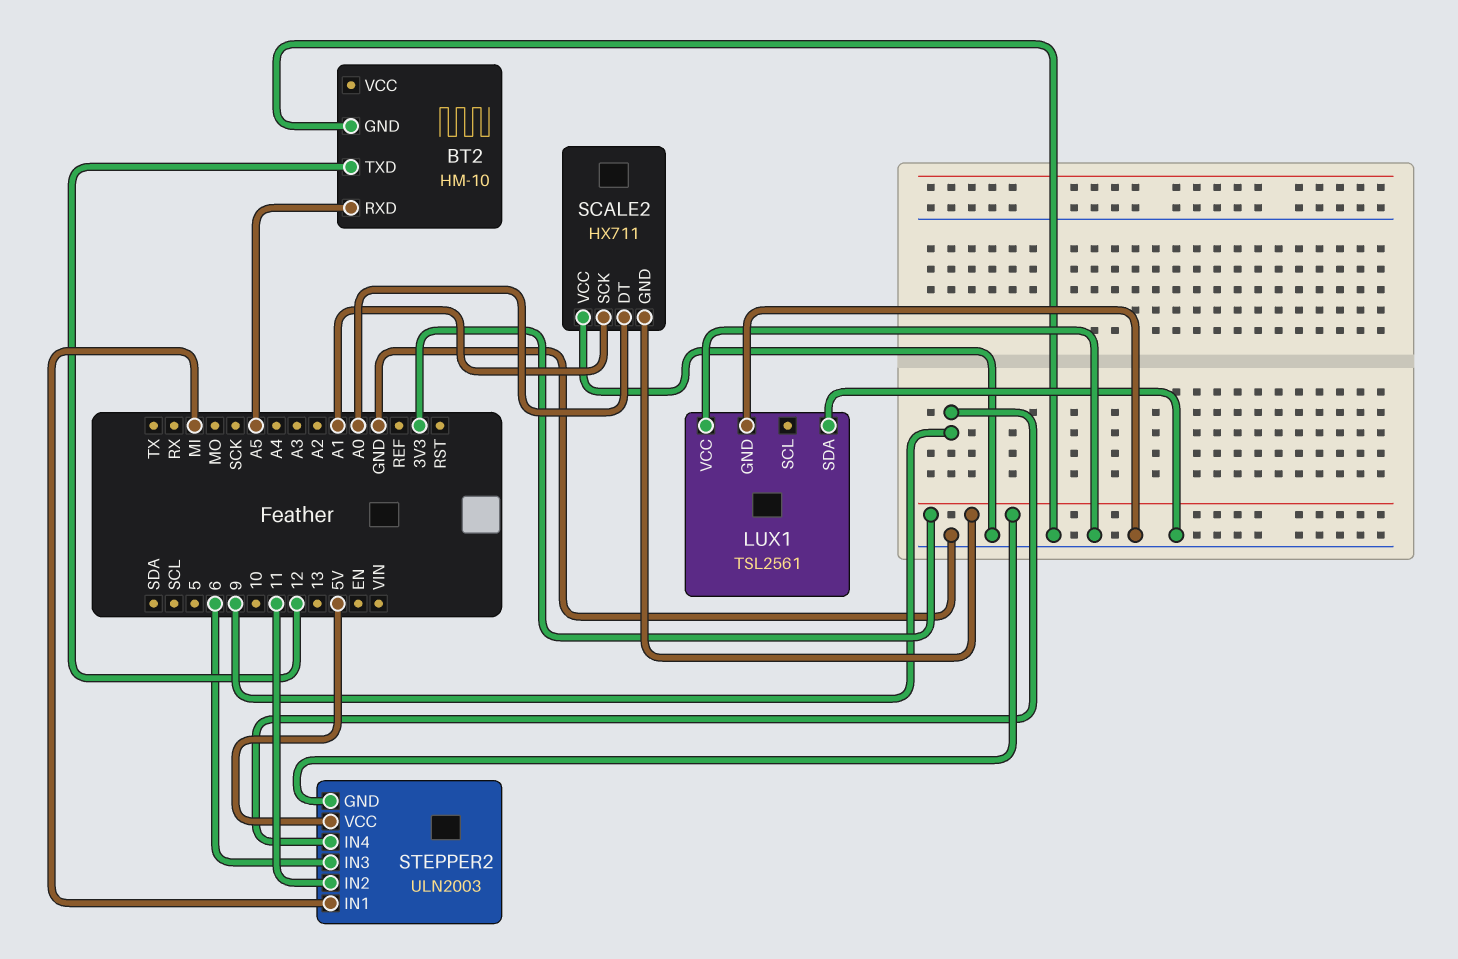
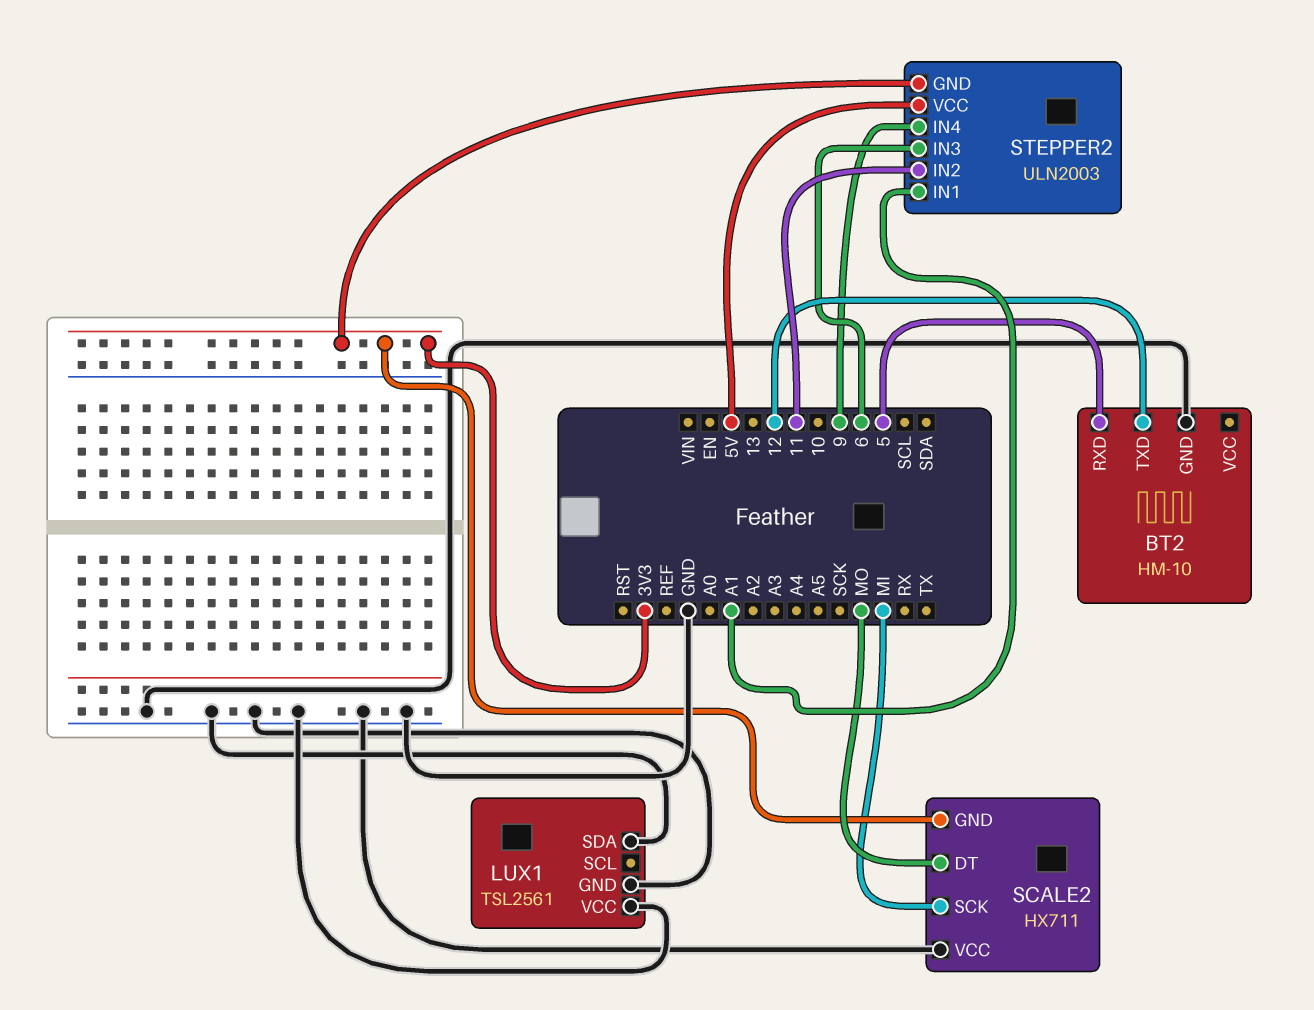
BT2 pin RXD: A5 -> 5
SCALE2 pin DT: A0 -> MO
SCALE2 pin SCK: A1 -> MI
STEPPER2 pin IN1: MI -> A1

